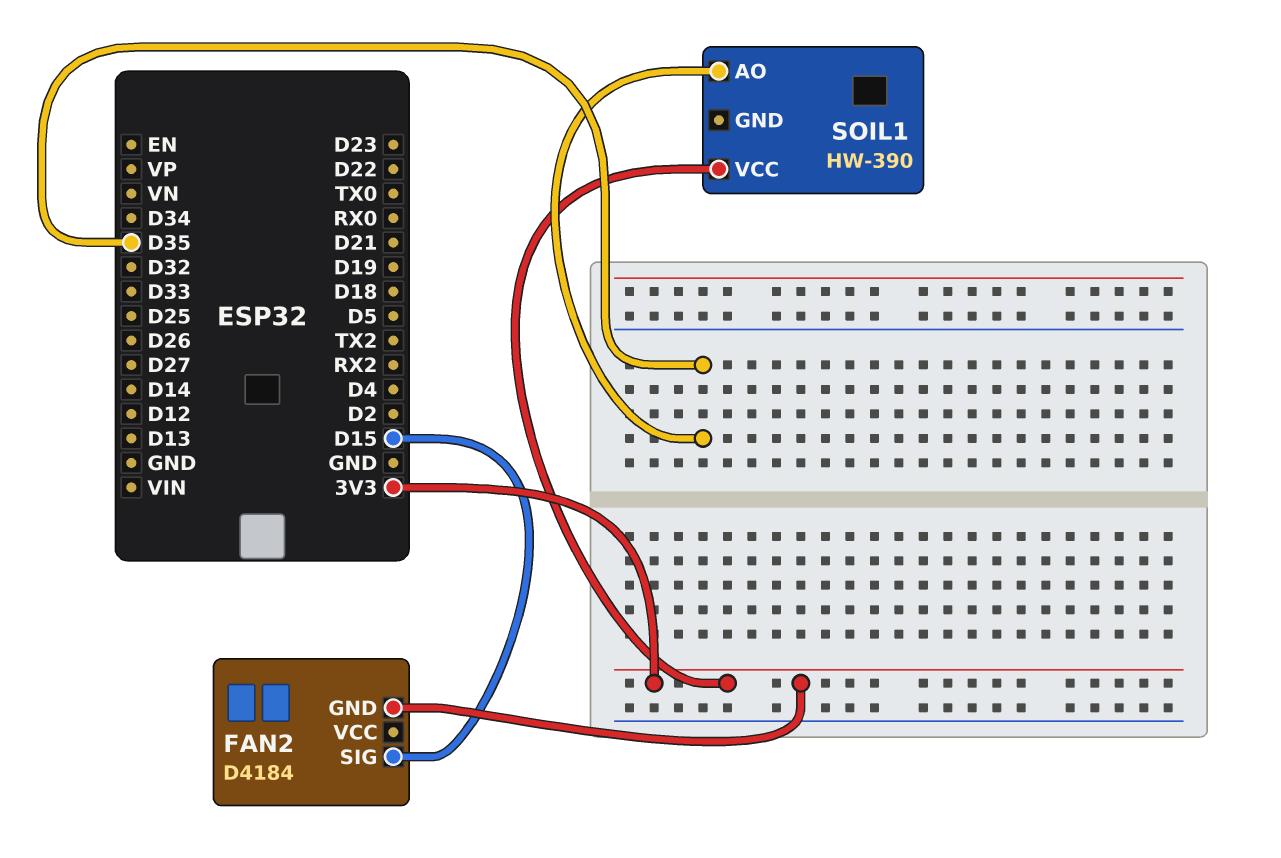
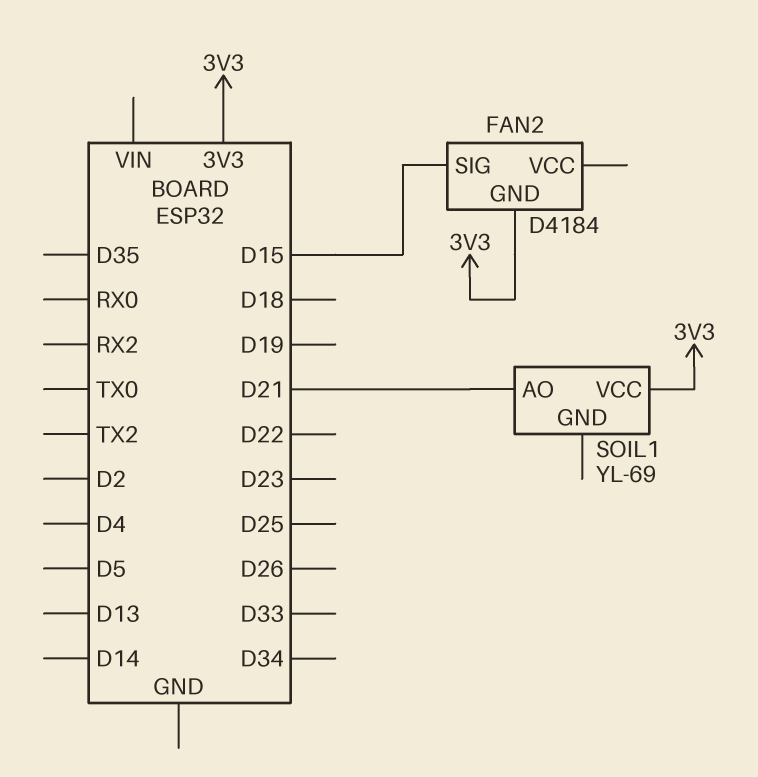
SOIL1: HW-390 -> YL-69
SOIL1 pin AO: D35 -> D21

